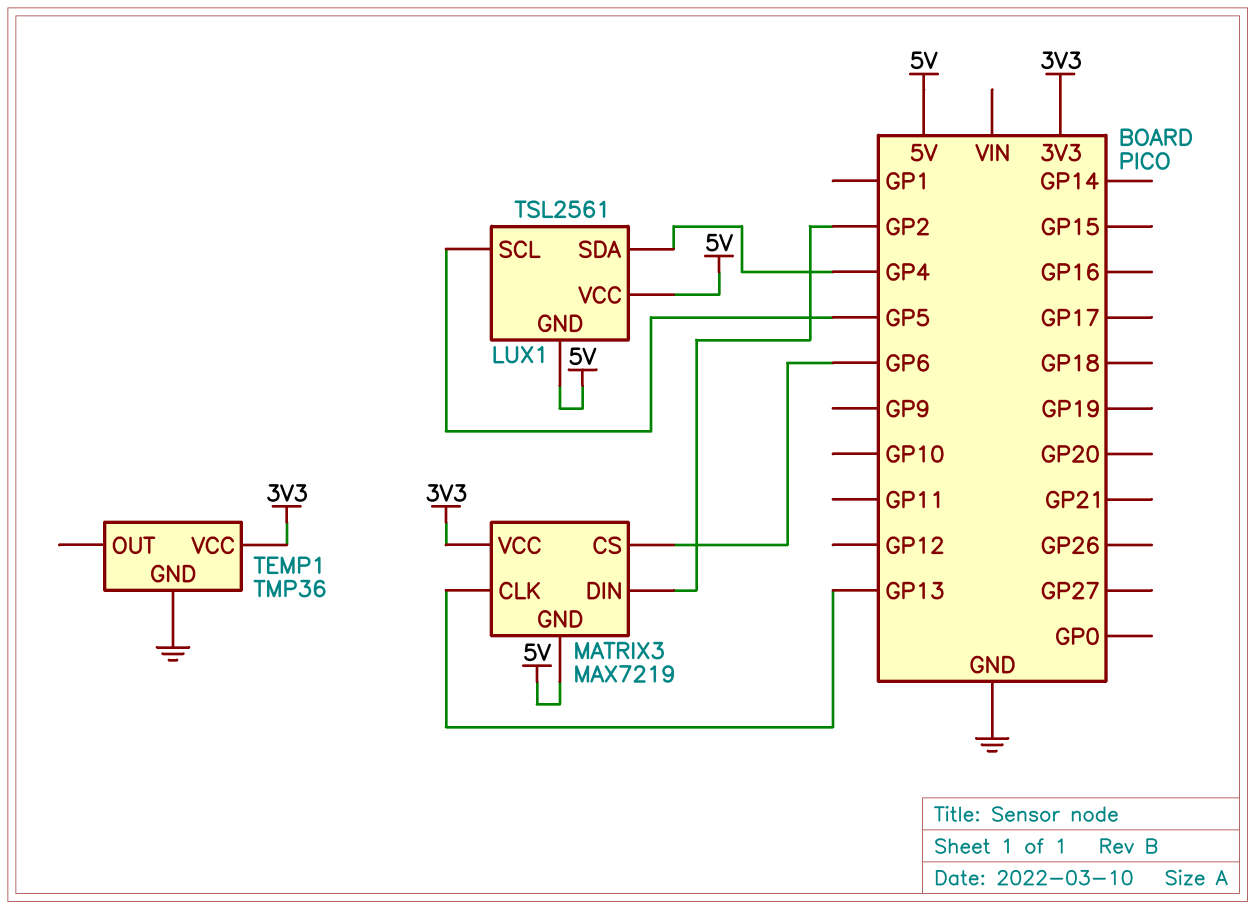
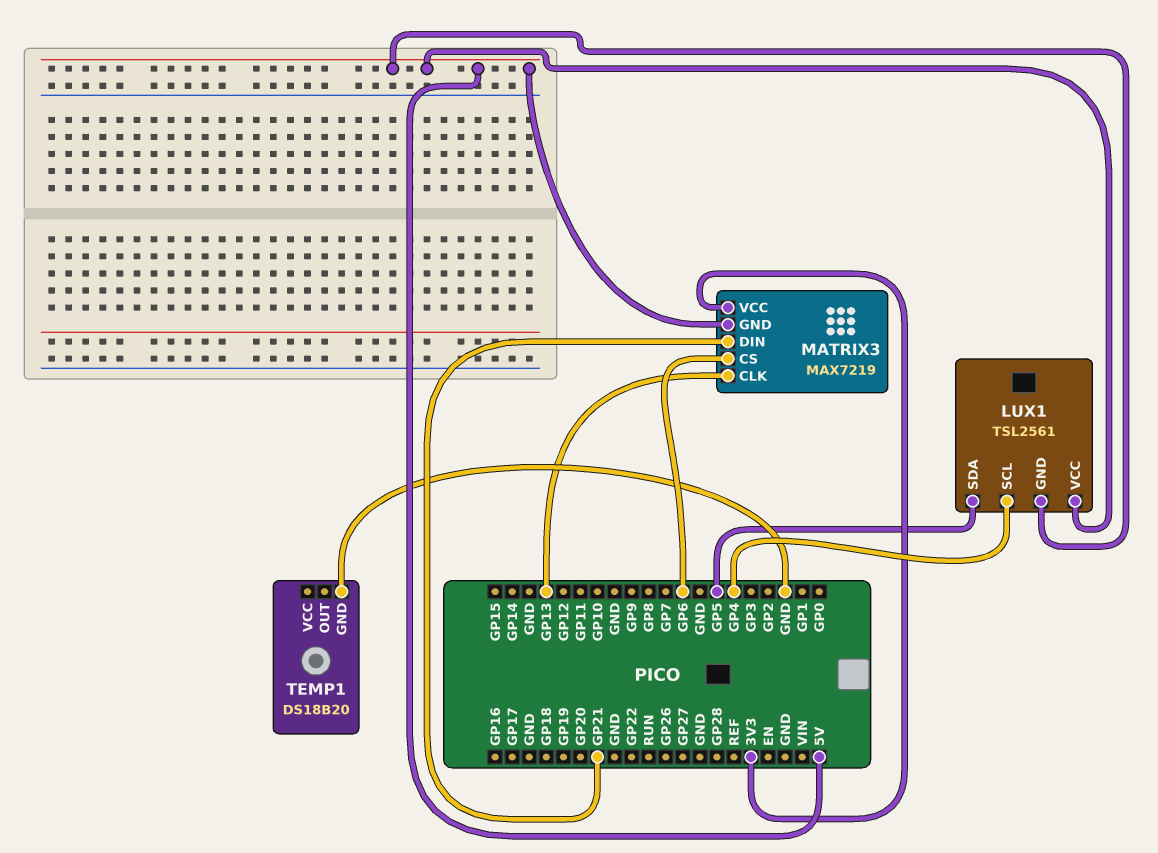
LUX1 pin SCL: GP5 -> GP4
LUX1 pin SDA: GP4 -> GP5
MATRIX3 pin DIN: GP2 -> GP21
TEMP1: TMP36 -> DS18B20
TEMP1 pin VCC: 3V3 -> none

